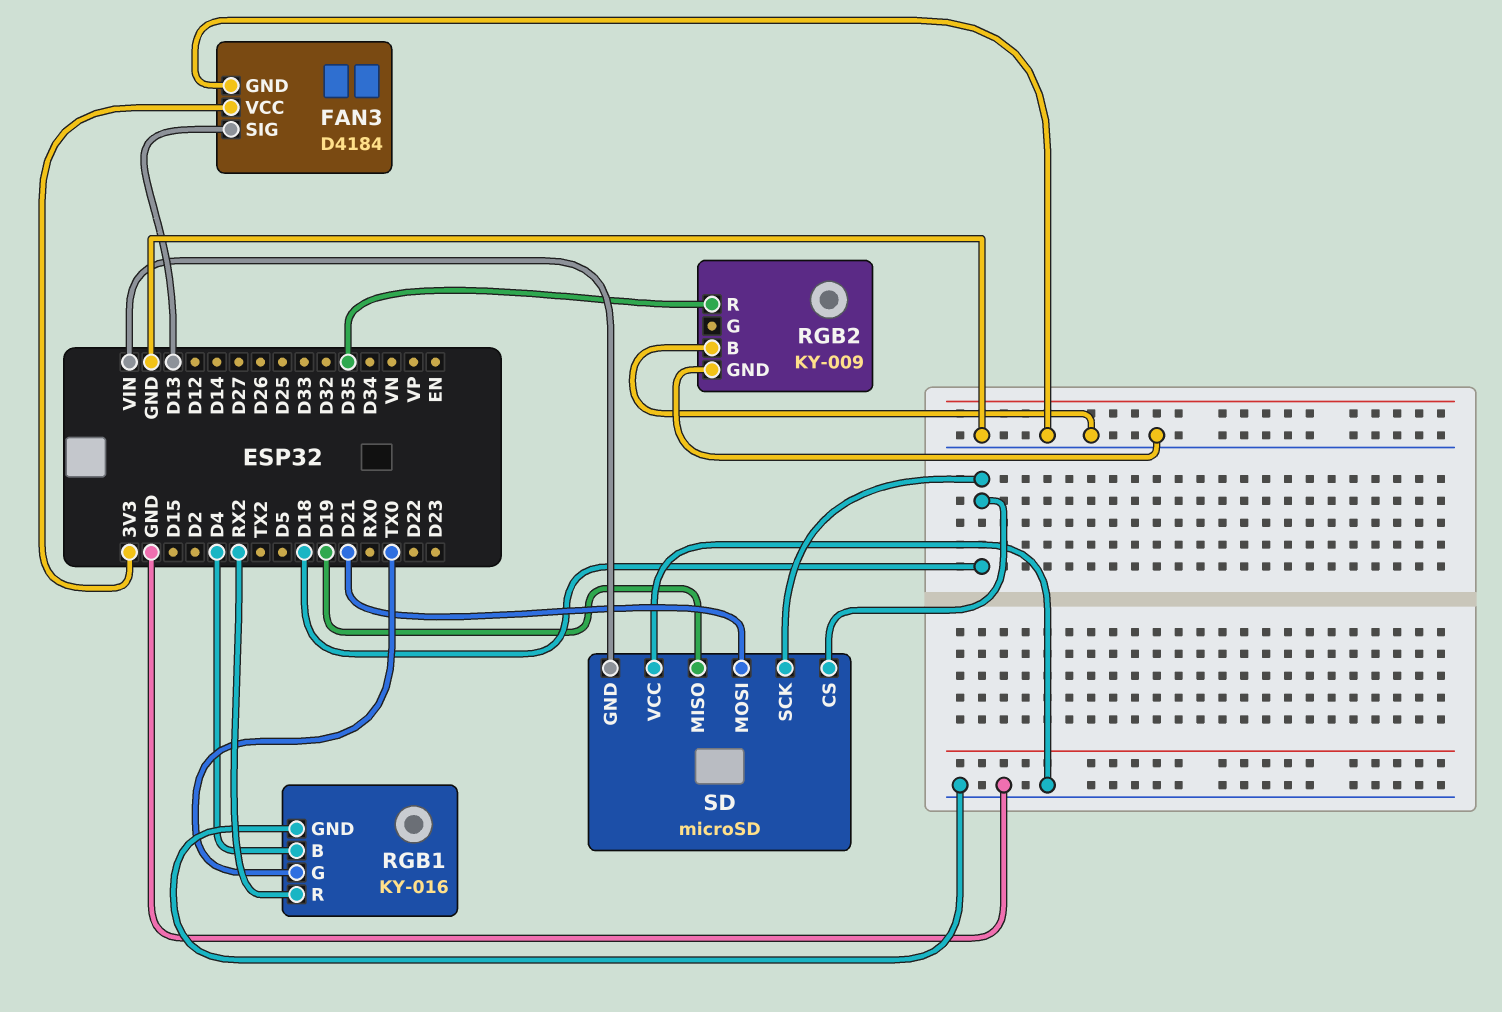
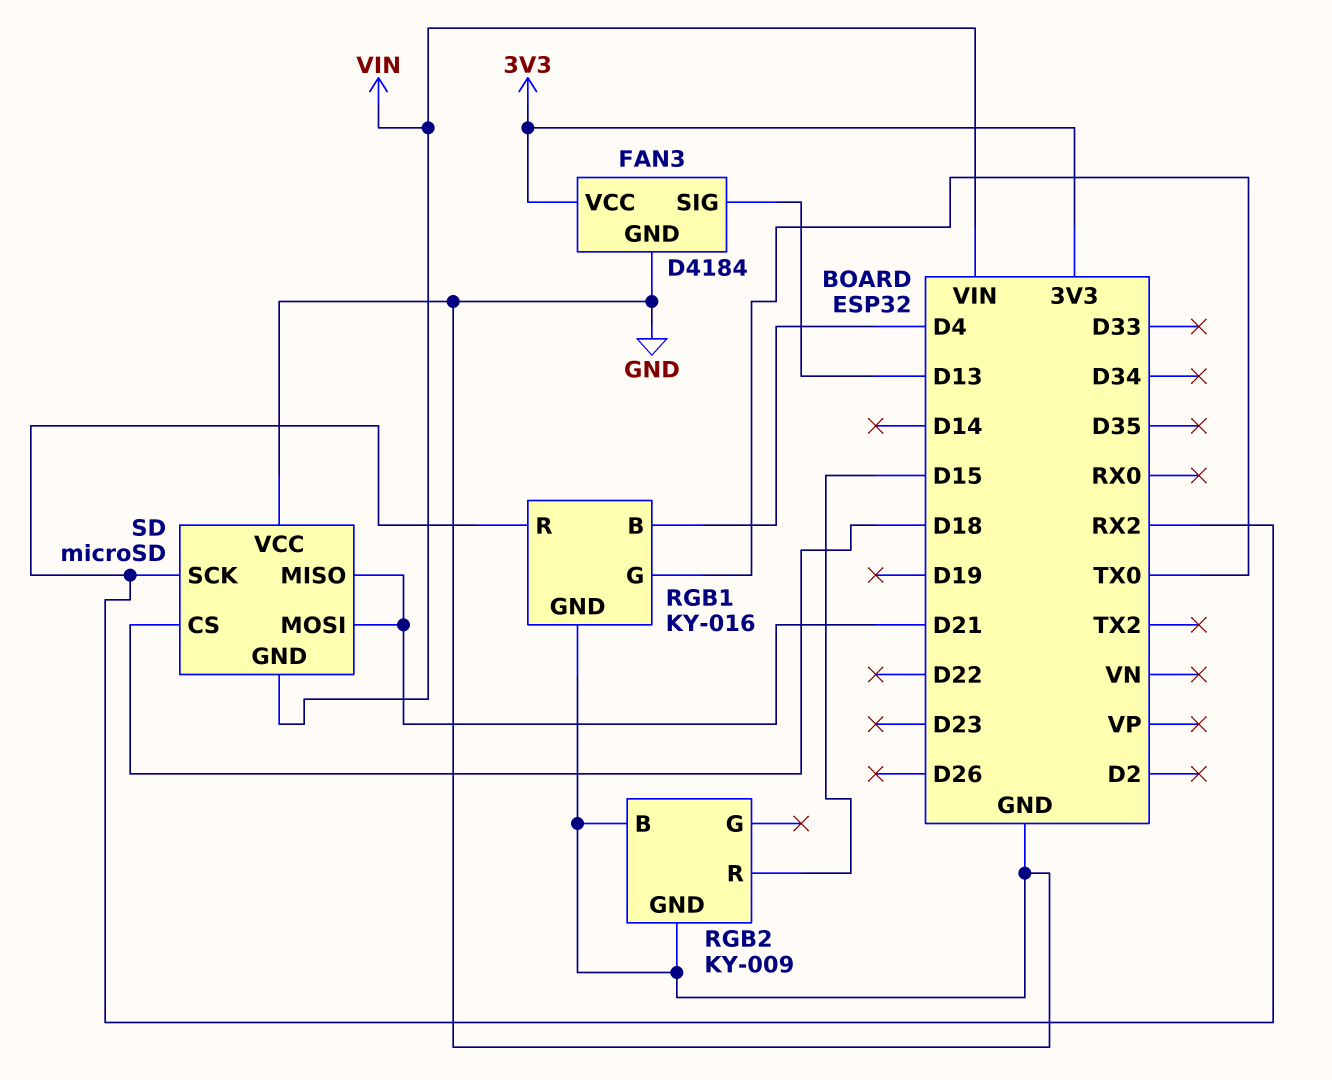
RGB2 pin R: D35 -> D15
SD pin MISO: D19 -> D21
SD pin SCK: D18 -> RX2

